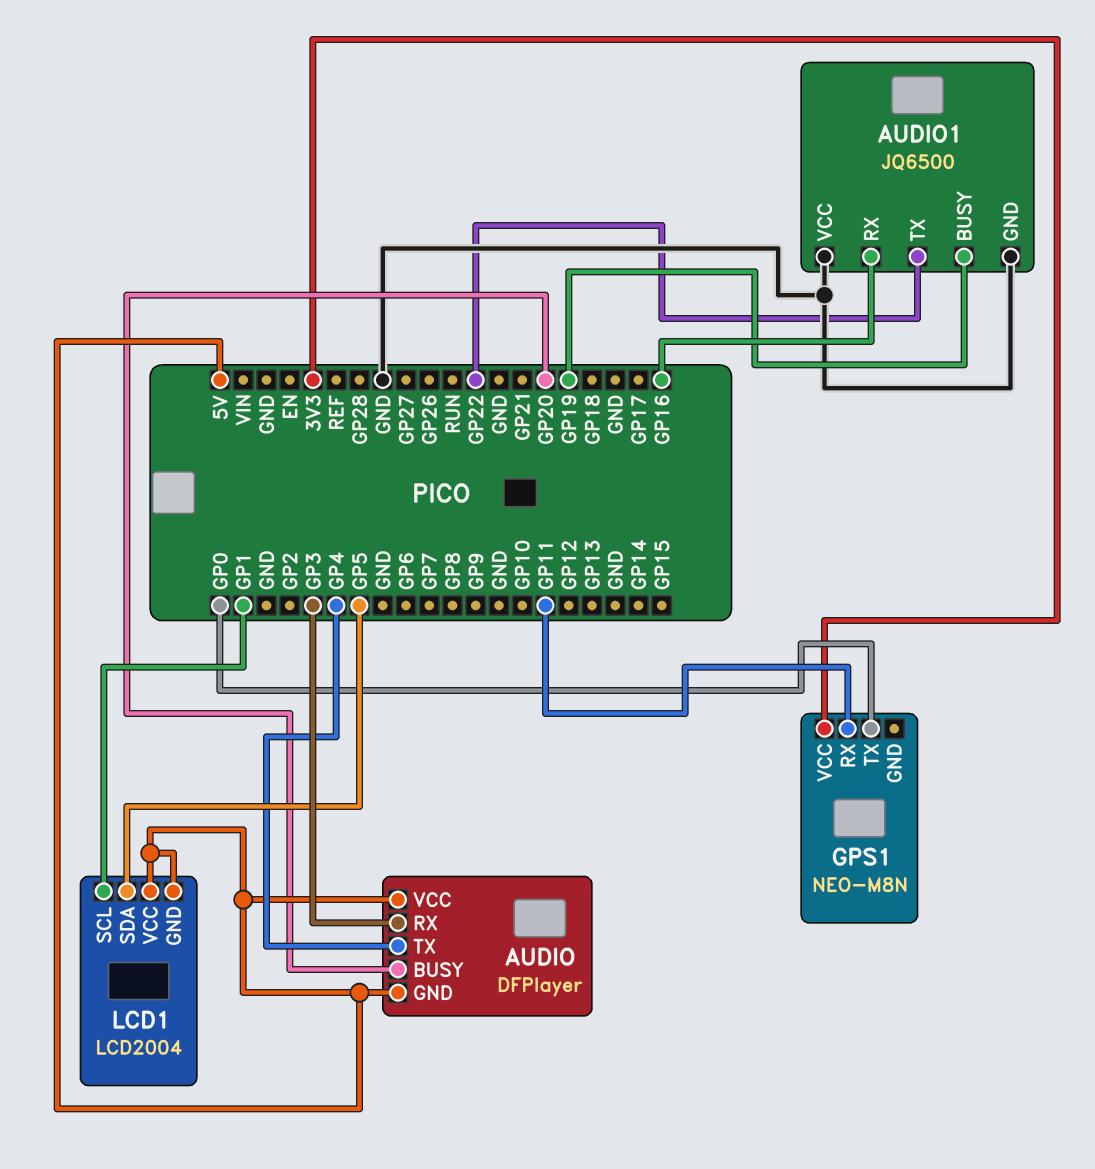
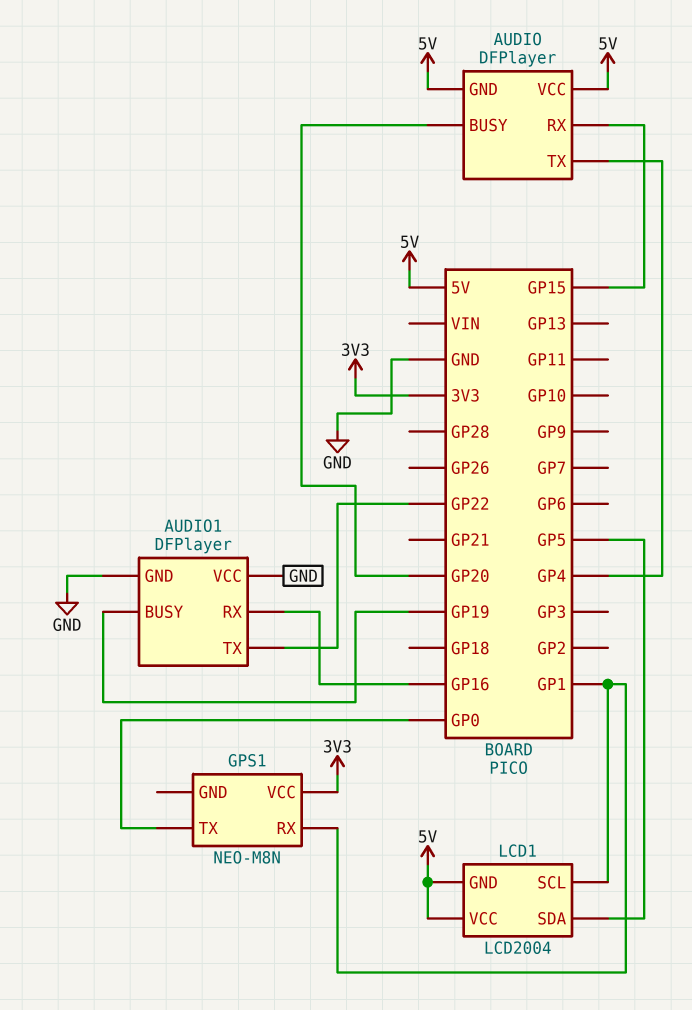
AUDIO pin RX: GP3 -> GP15
AUDIO1: JQ6500 -> DFPlayer
GPS1 pin RX: GP11 -> GP1

